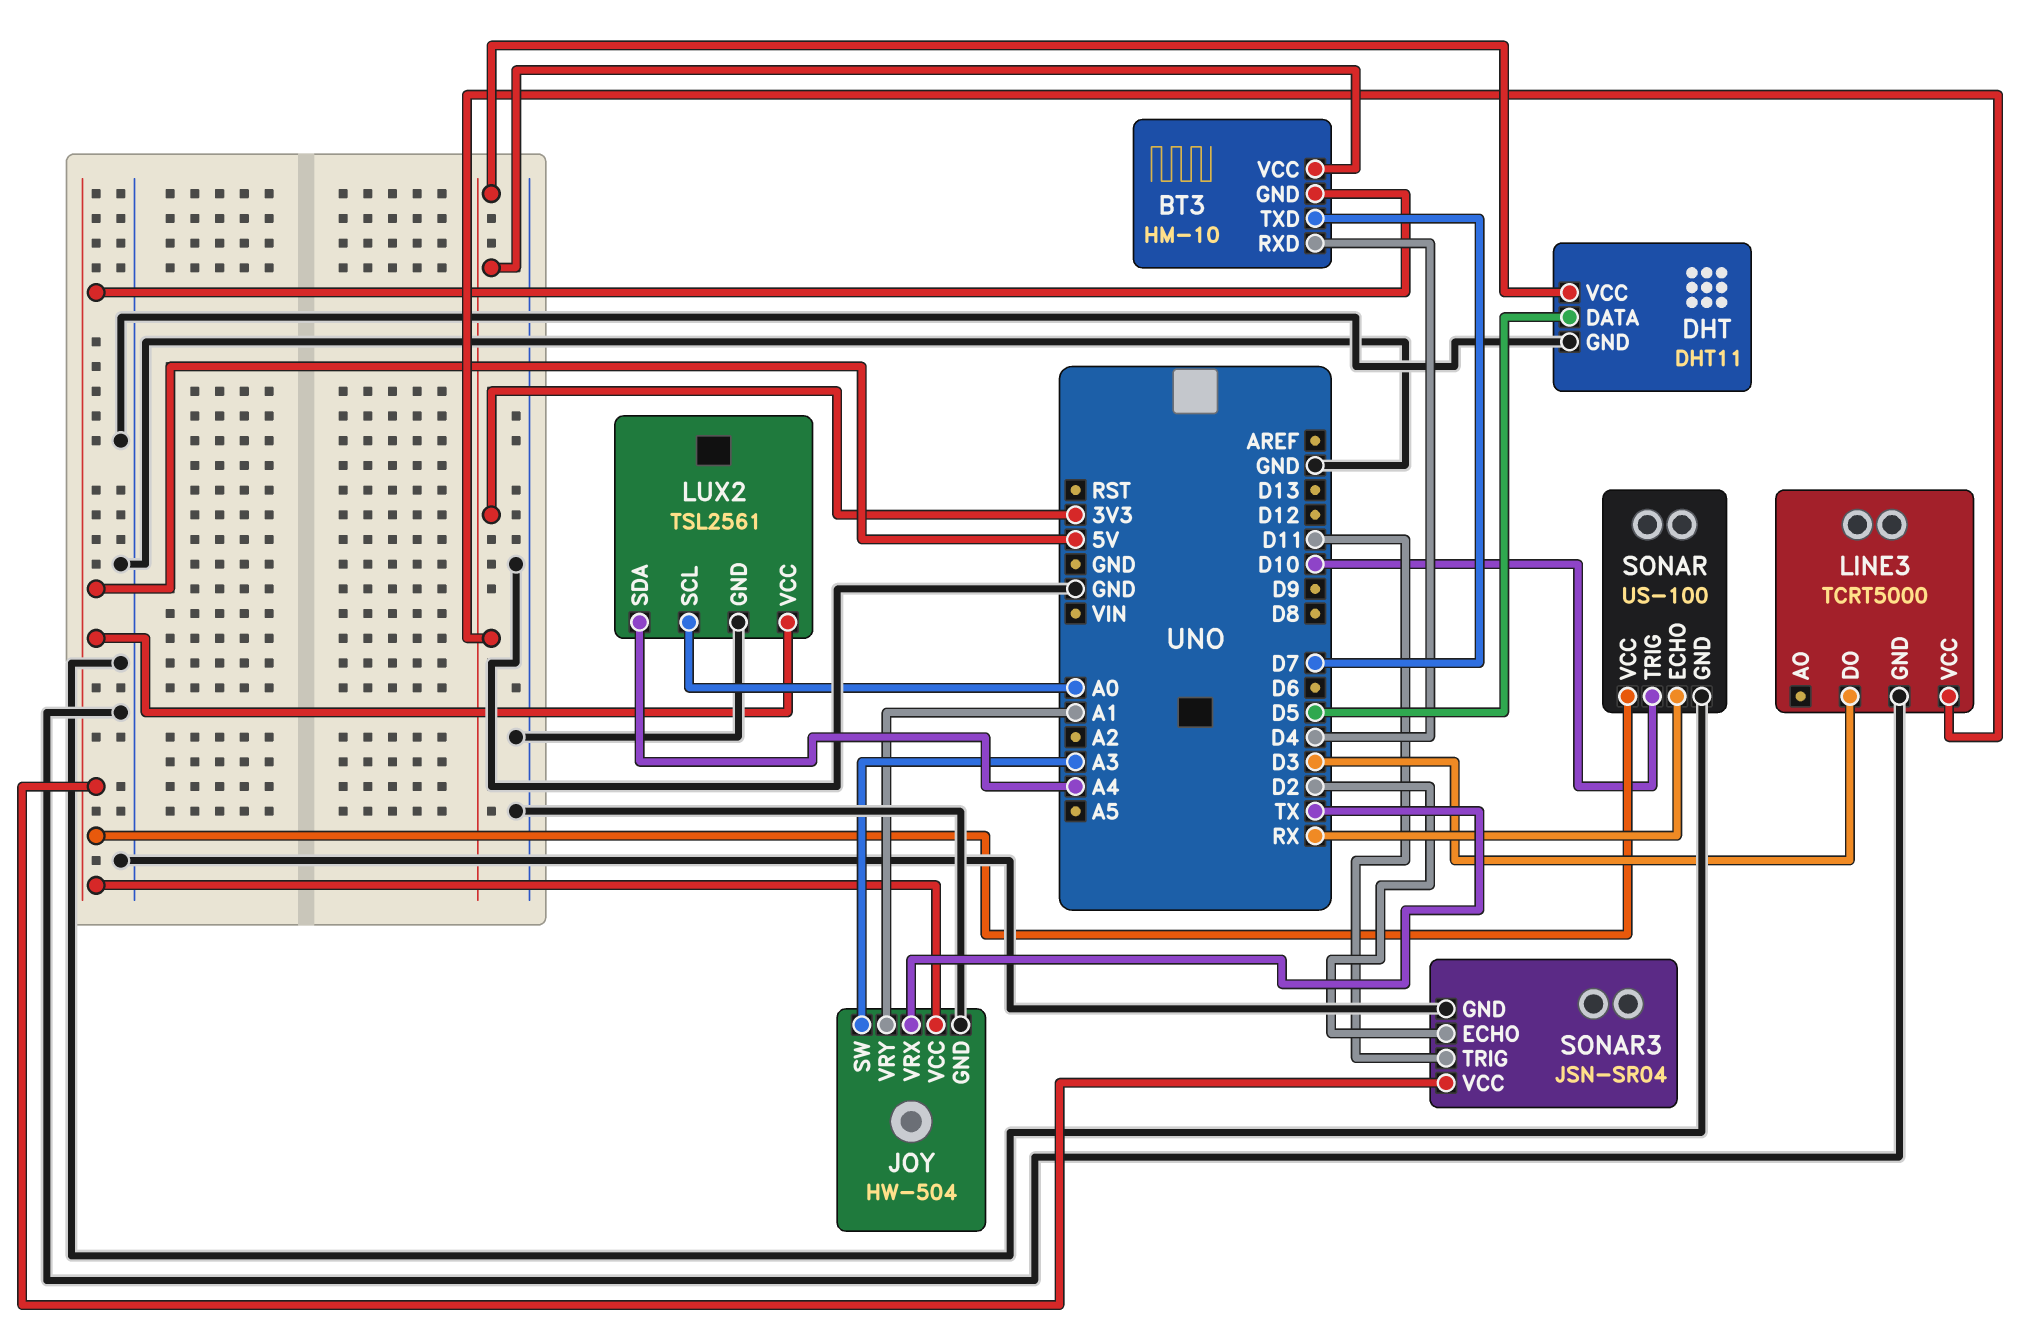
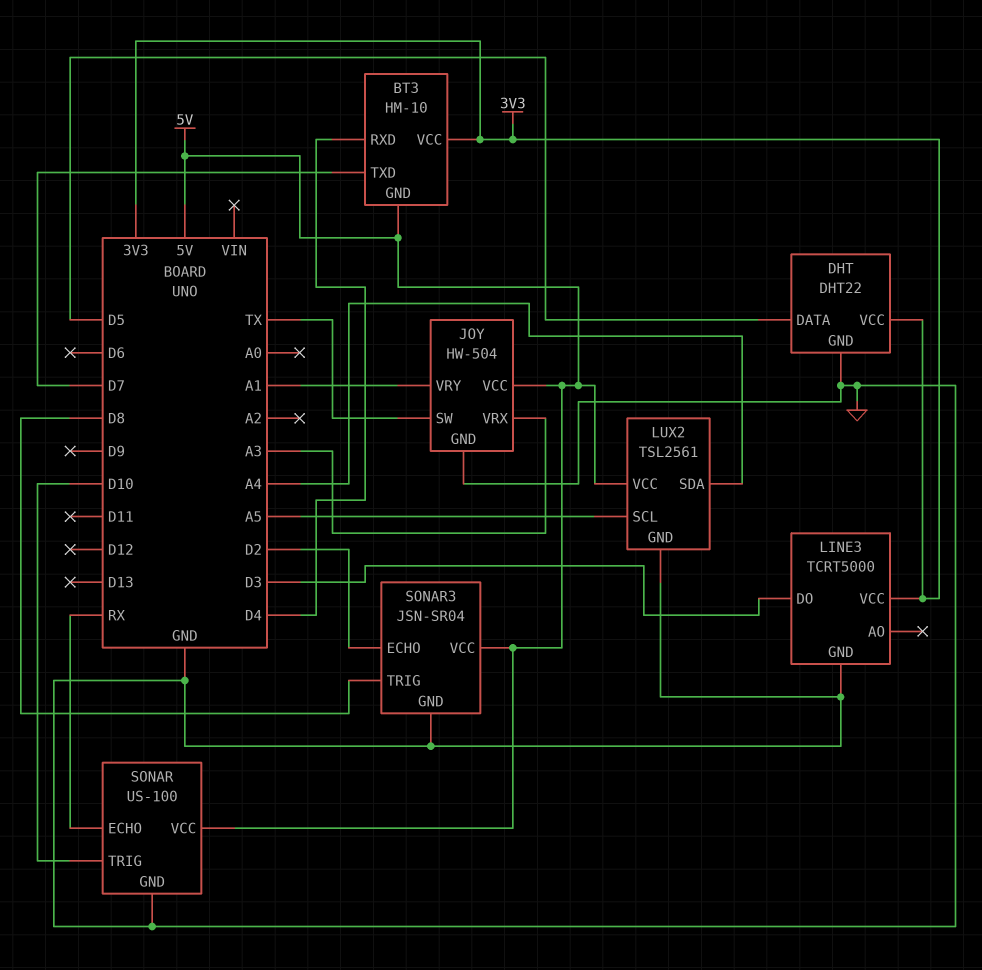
DHT: DHT11 -> DHT22
JOY pin SW: A3 -> TX
JOY pin VRX: TX -> A3
LUX2 pin SCL: A0 -> A5
SONAR3 pin TRIG: D11 -> D8

